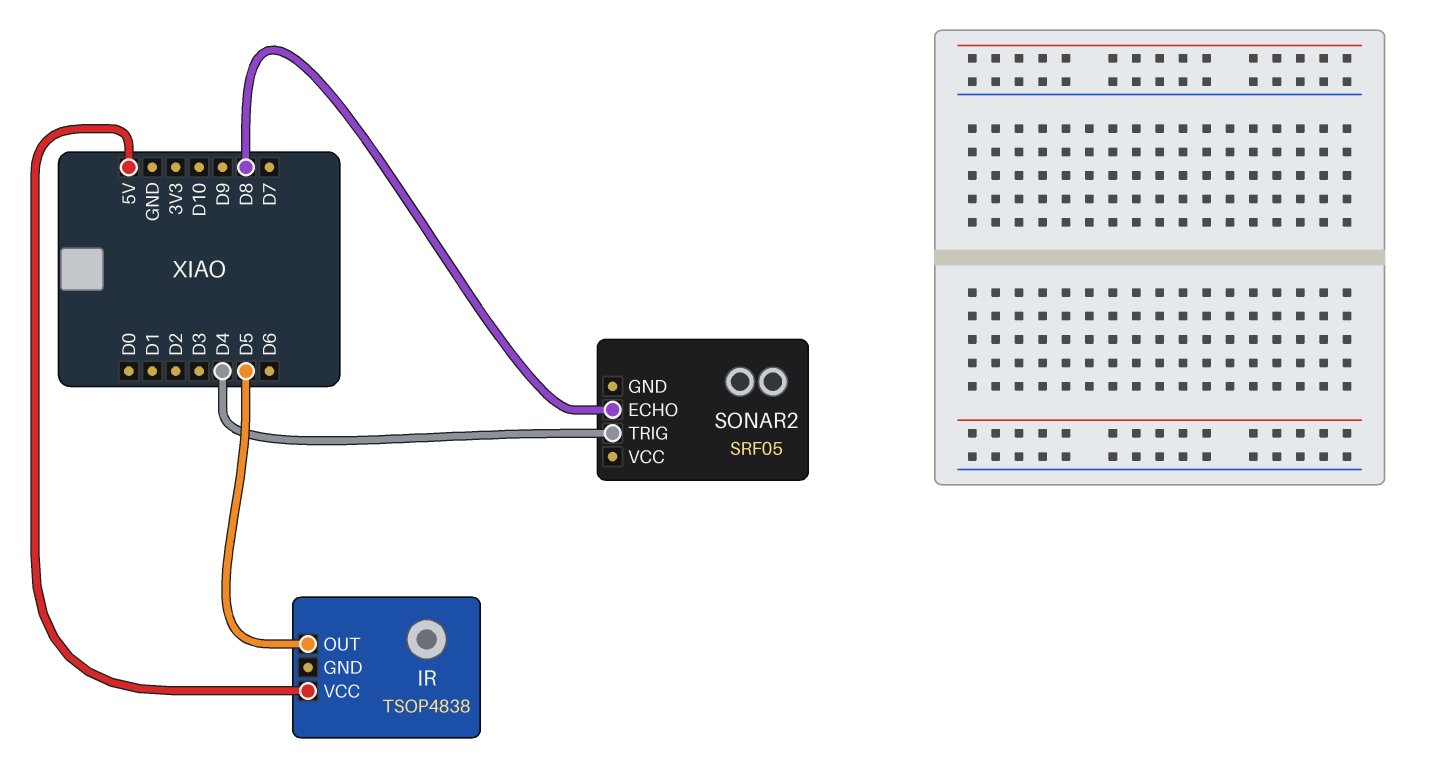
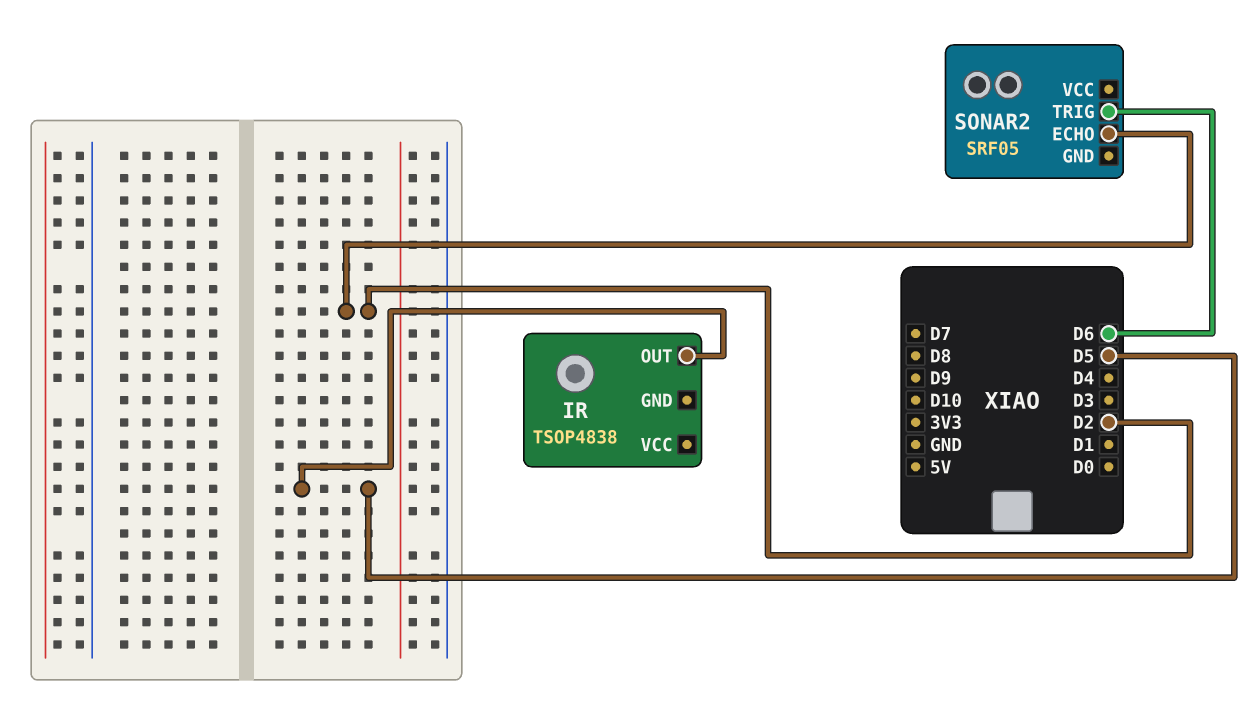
IR pin VCC: 5V -> none
SONAR2 pin ECHO: D8 -> D2
SONAR2 pin TRIG: D4 -> D6

